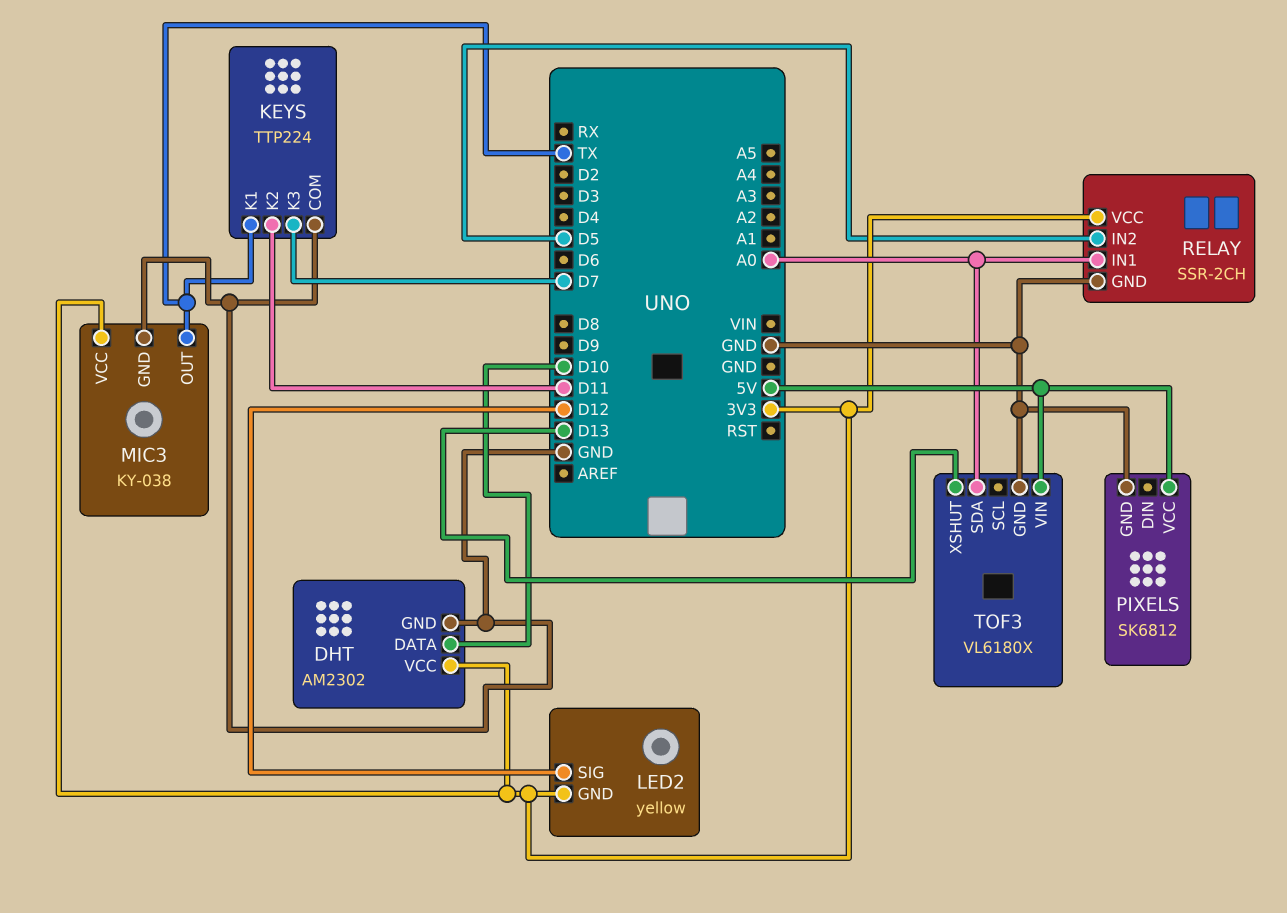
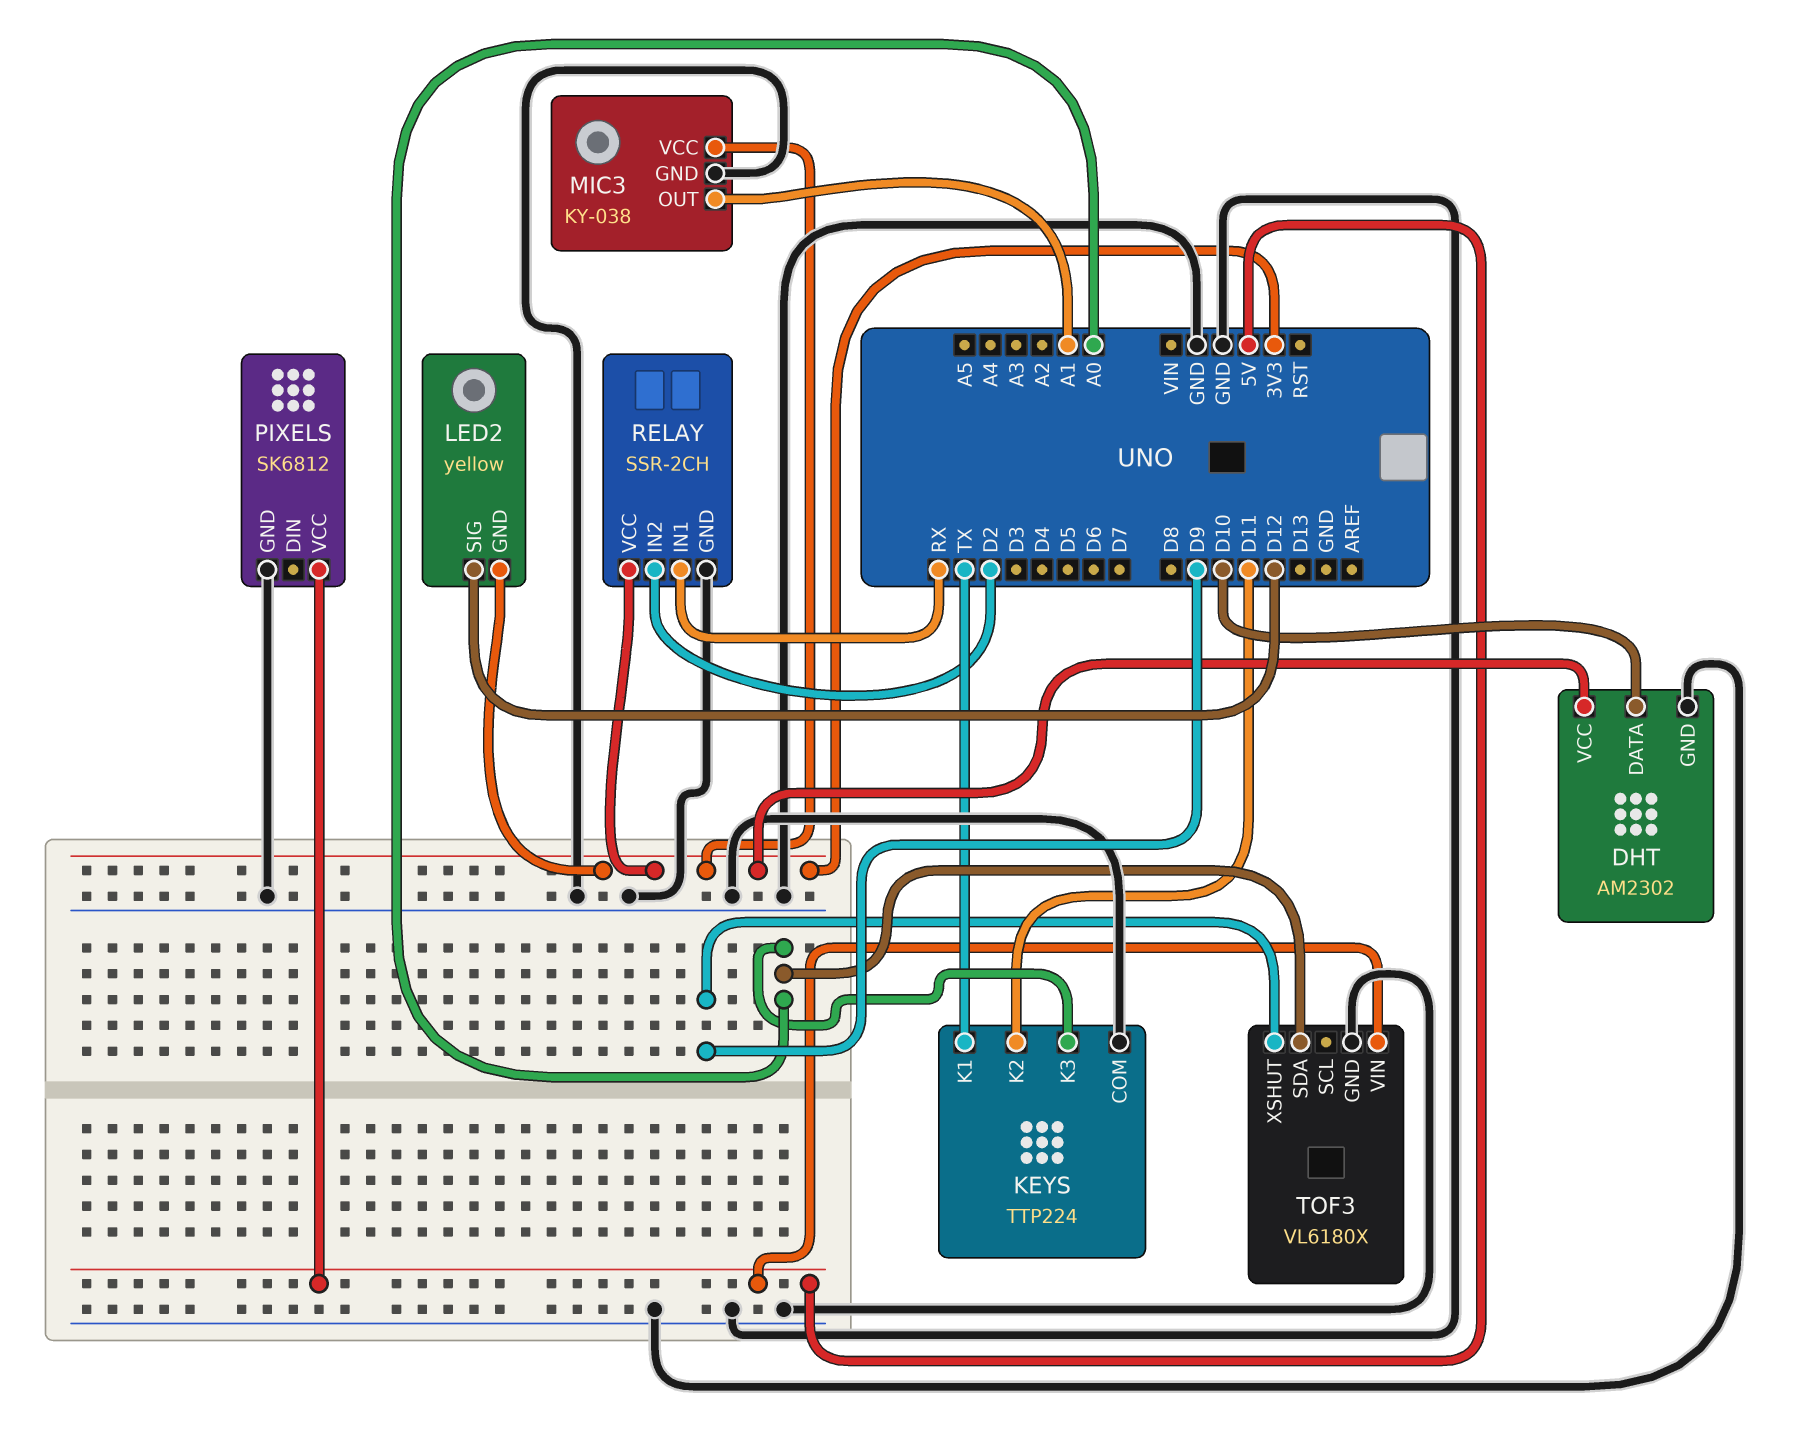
KEYS pin K3: D7 -> A0
MIC3 pin OUT: TX -> A1
RELAY pin IN1: A0 -> RX
RELAY pin IN2: D5 -> D2
TOF3 pin XSHUT: D13 -> D9

